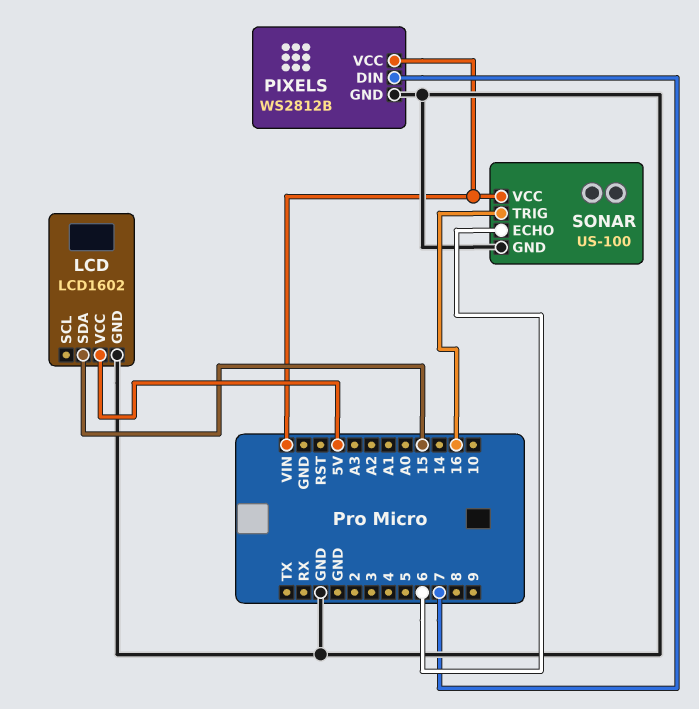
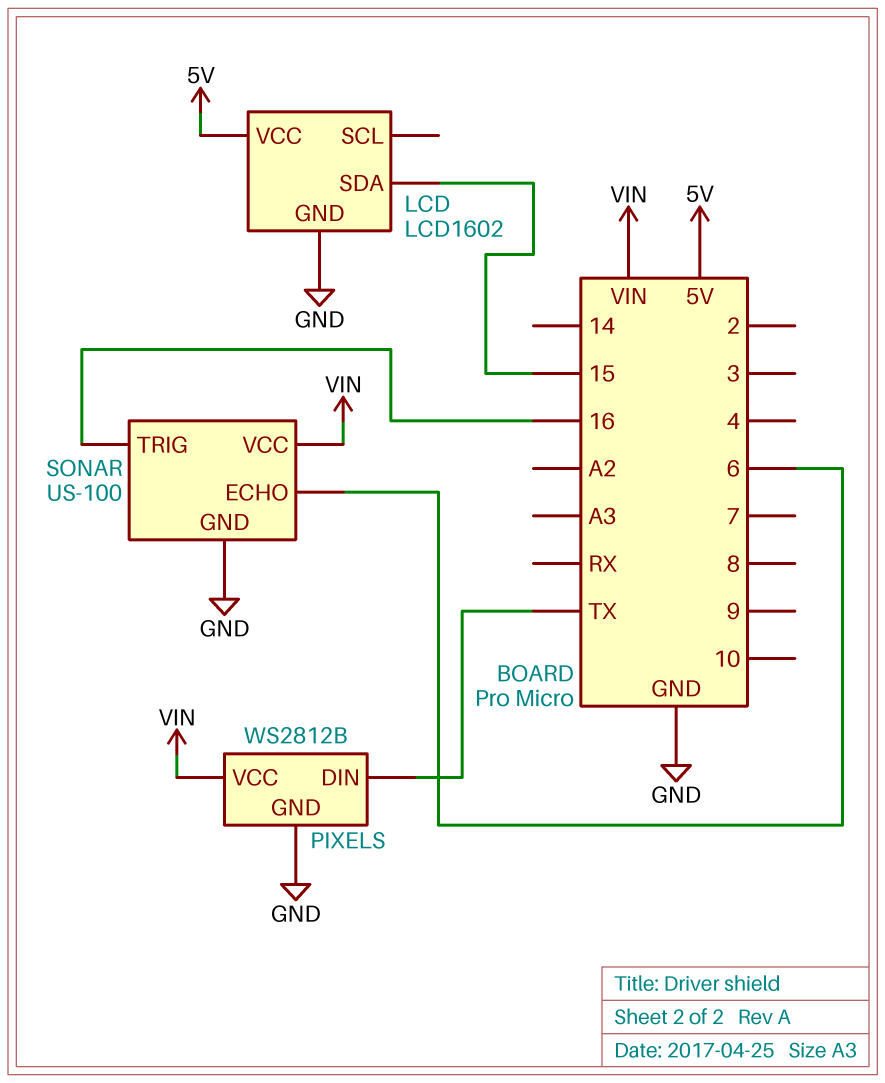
PIXELS pin DIN: 7 -> TX

